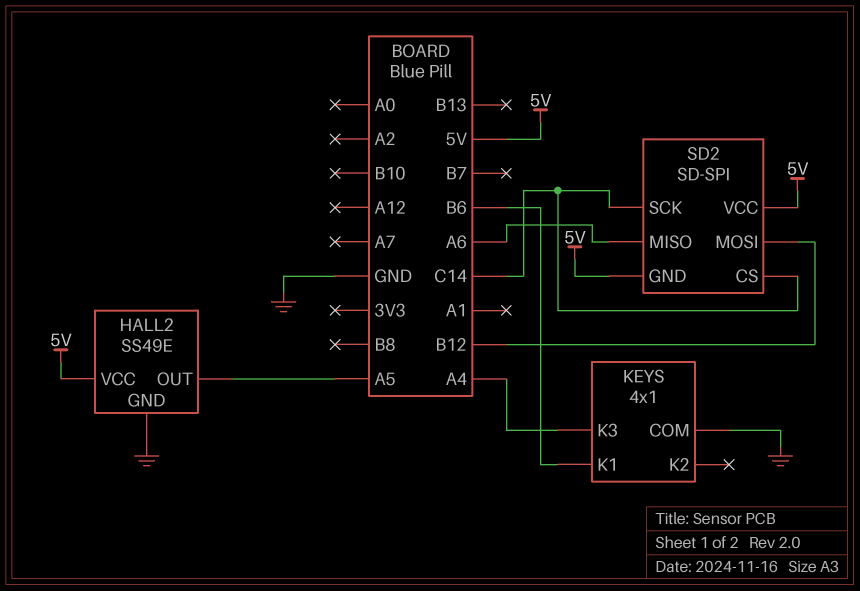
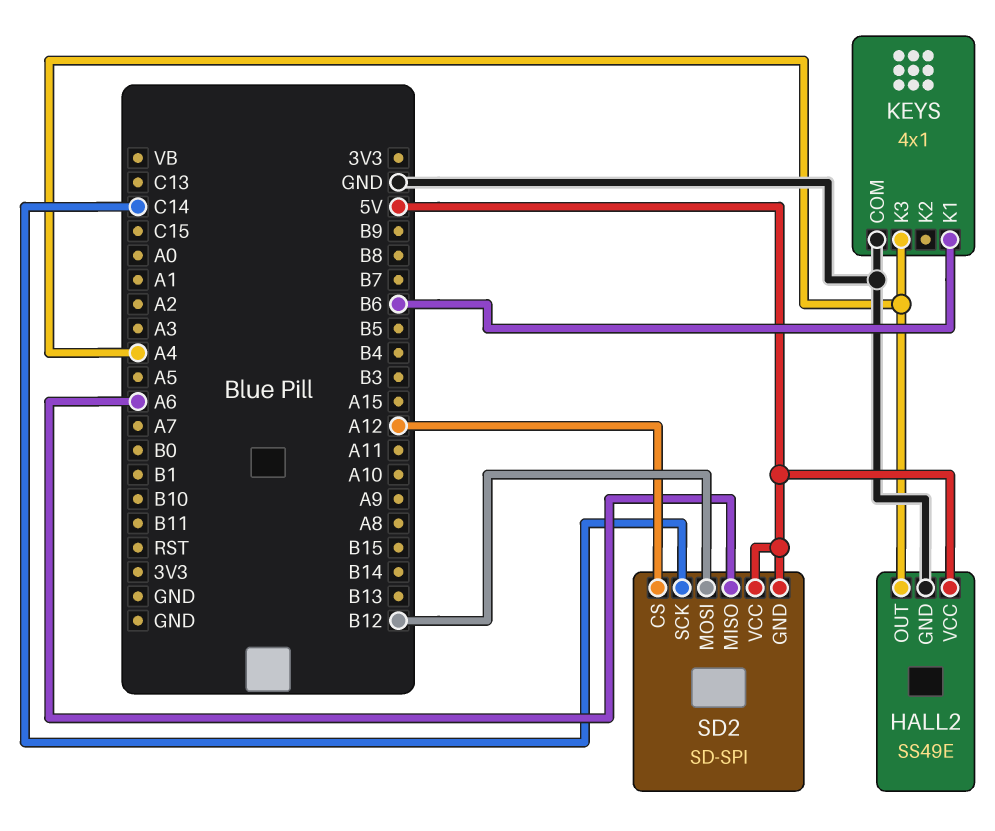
HALL2 pin OUT: A5 -> A4
SD2 pin CS: C14 -> A12

